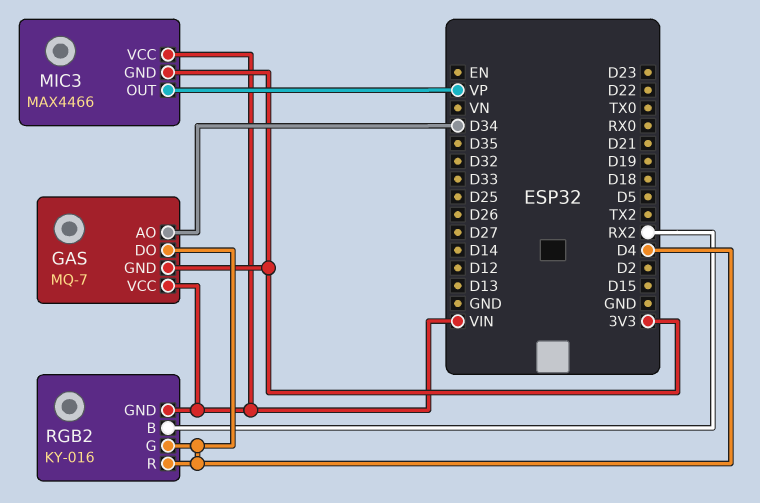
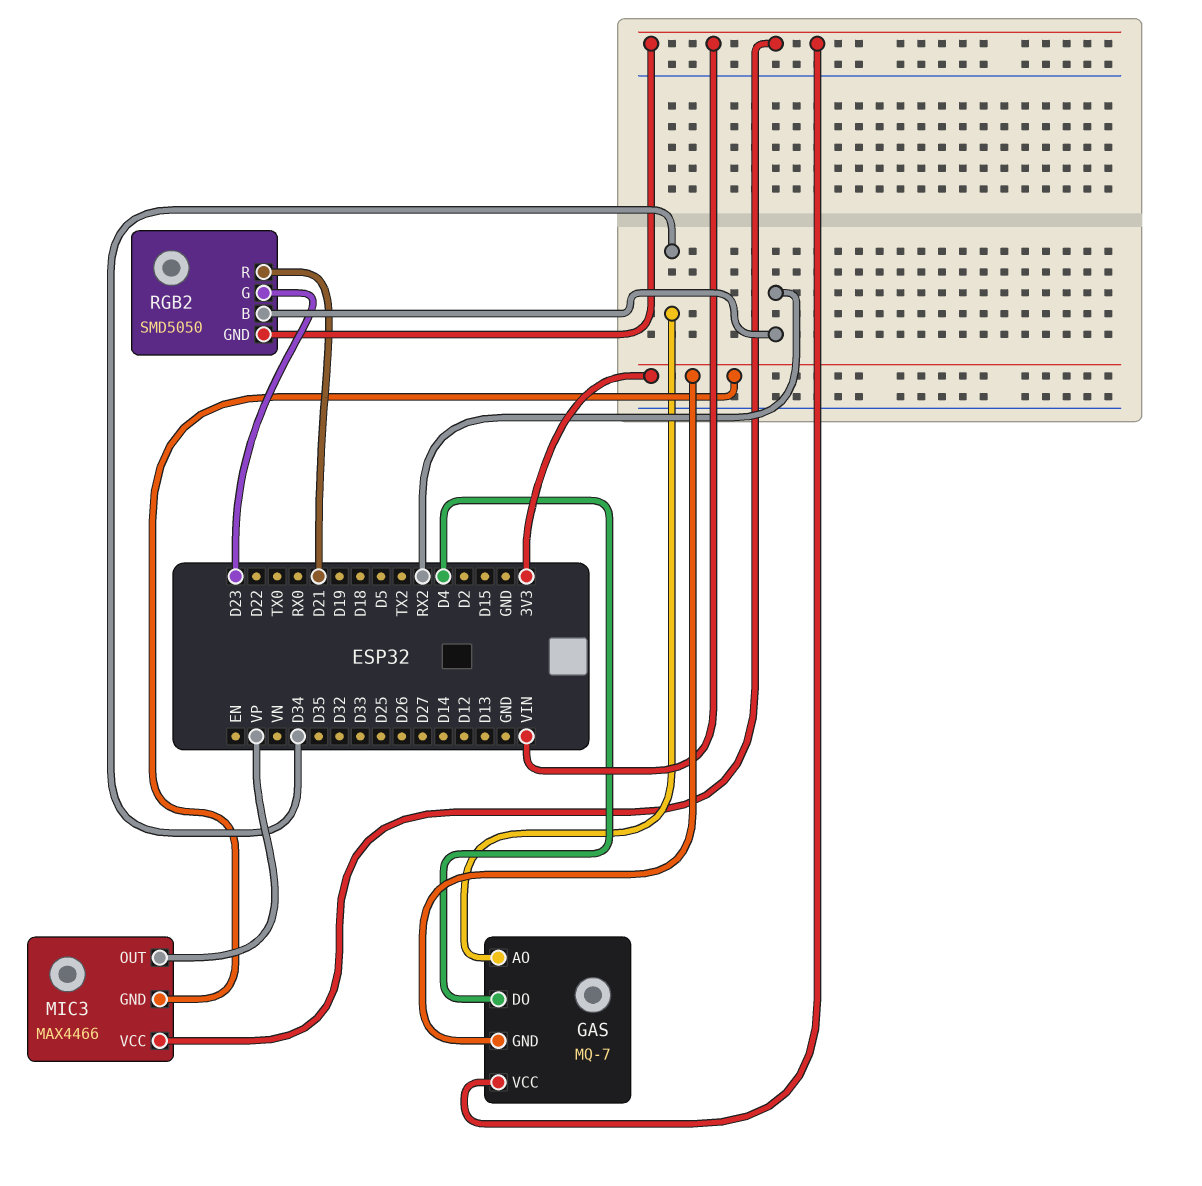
RGB2: KY-016 -> SMD5050
RGB2 pin G: D4 -> D23
RGB2 pin R: D4 -> D21

